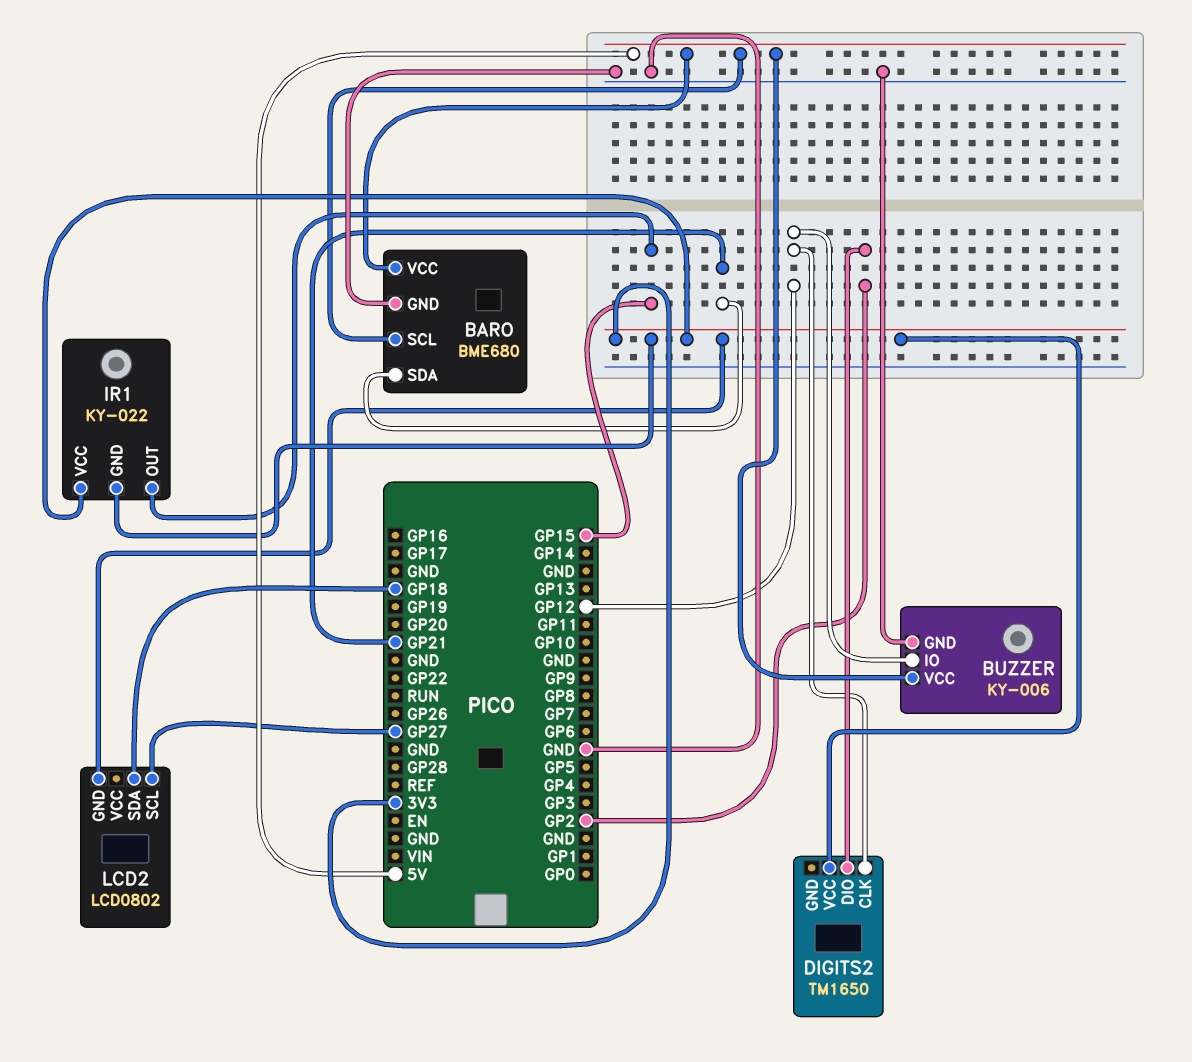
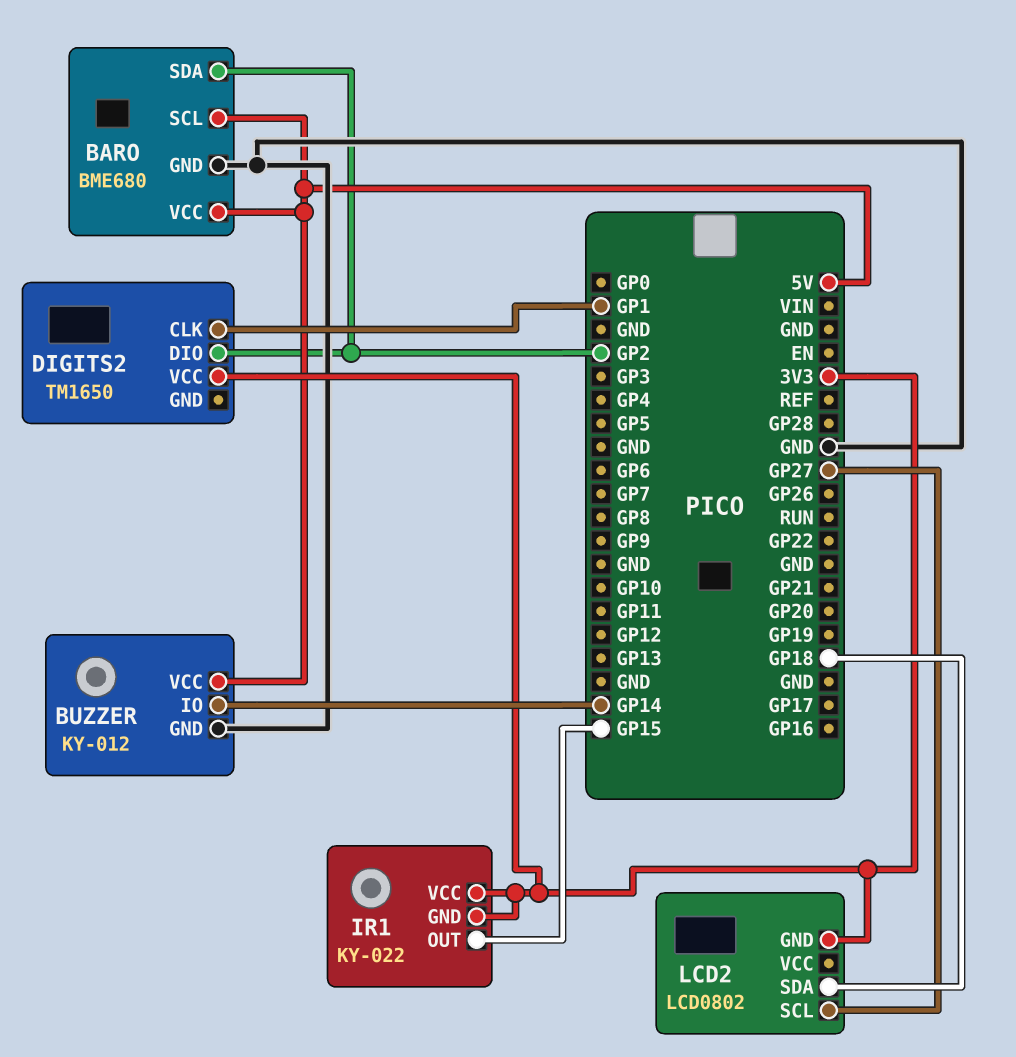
BARO pin SDA: GP21 -> GP2
BUZZER: KY-006 -> KY-012
BUZZER pin IO: GP12 -> GP14
DIGITS2 pin CLK: GP12 -> GP1

